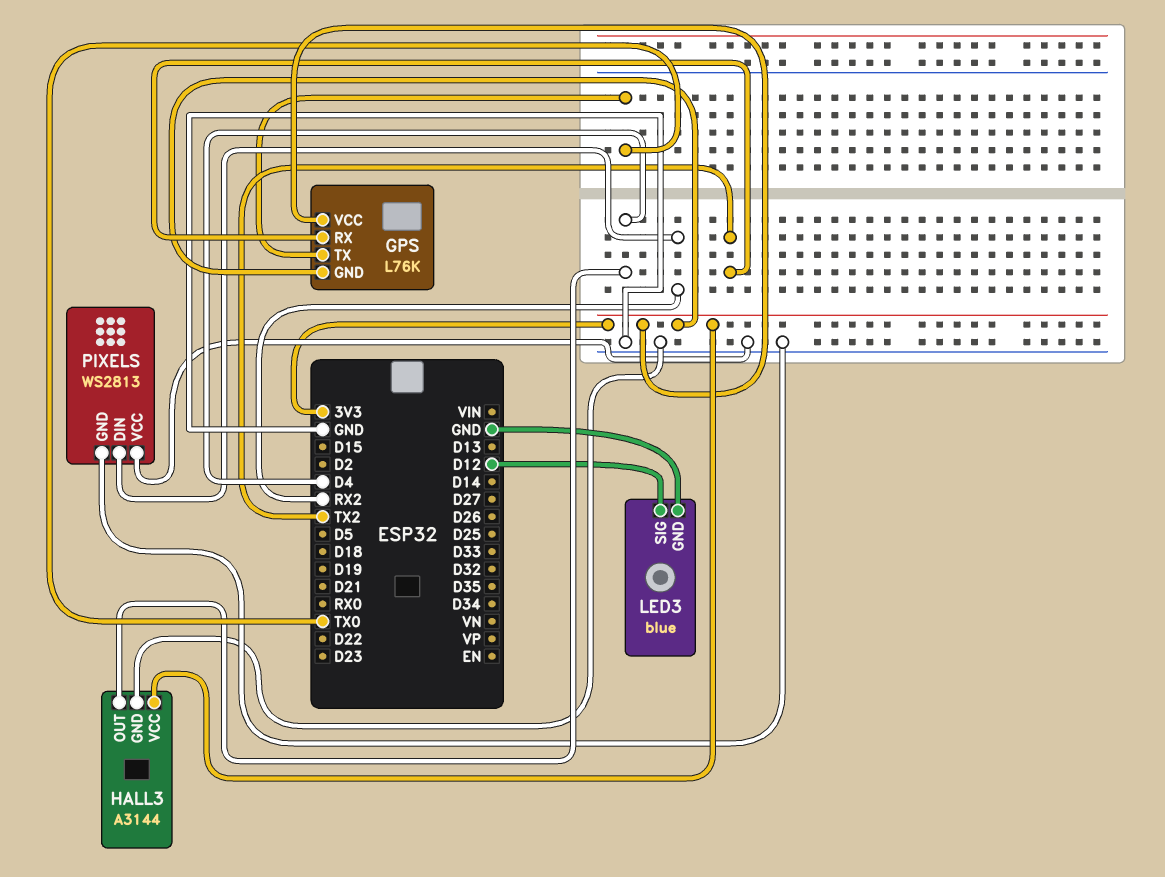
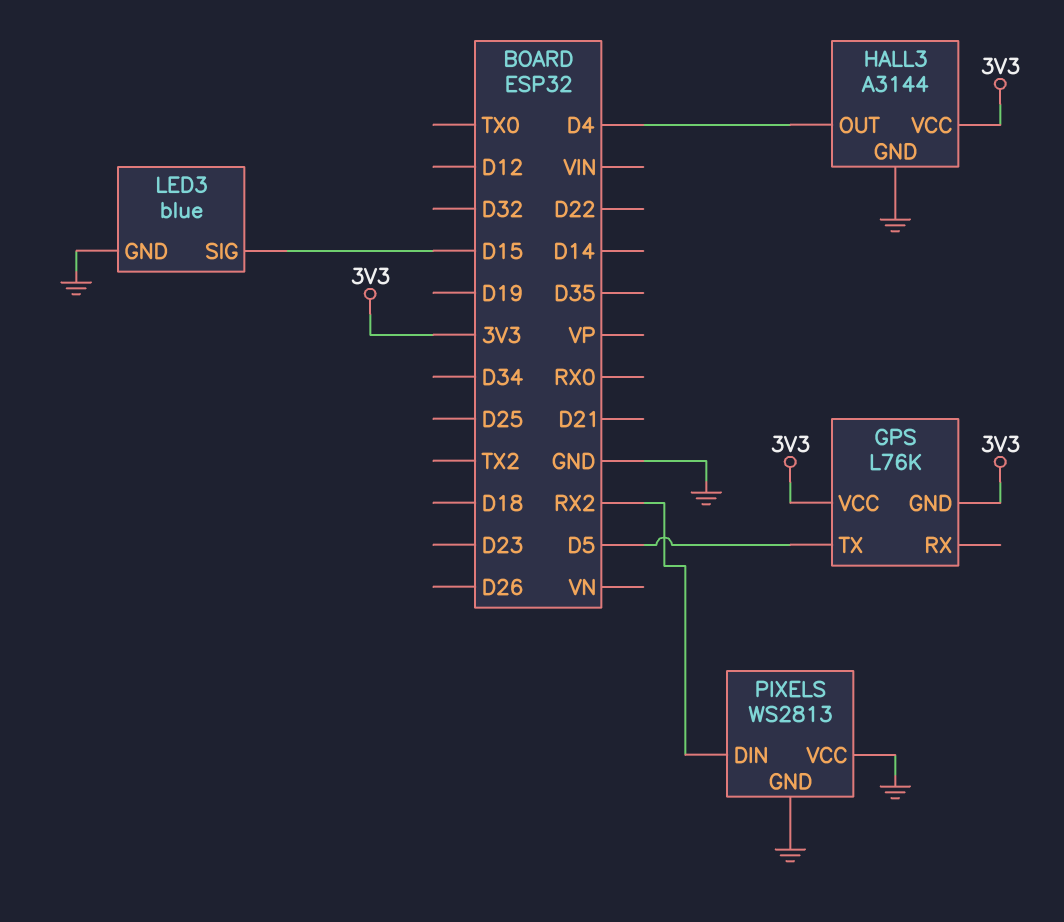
GPS pin RX: TX2 -> none
GPS pin TX: TX0 -> D5
LED3 pin SIG: D12 -> D15

